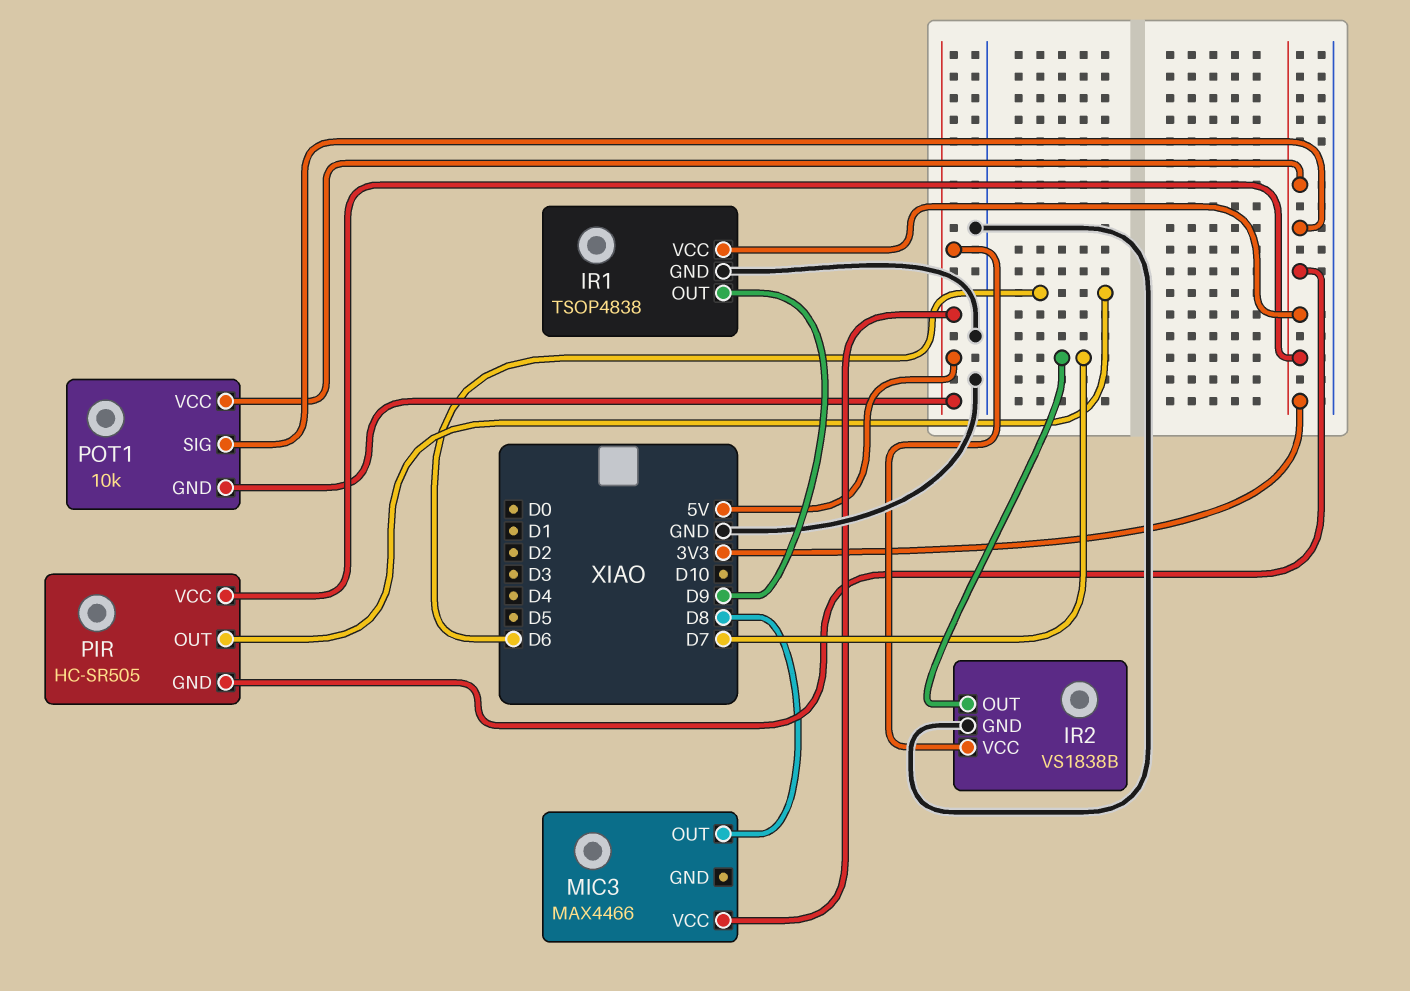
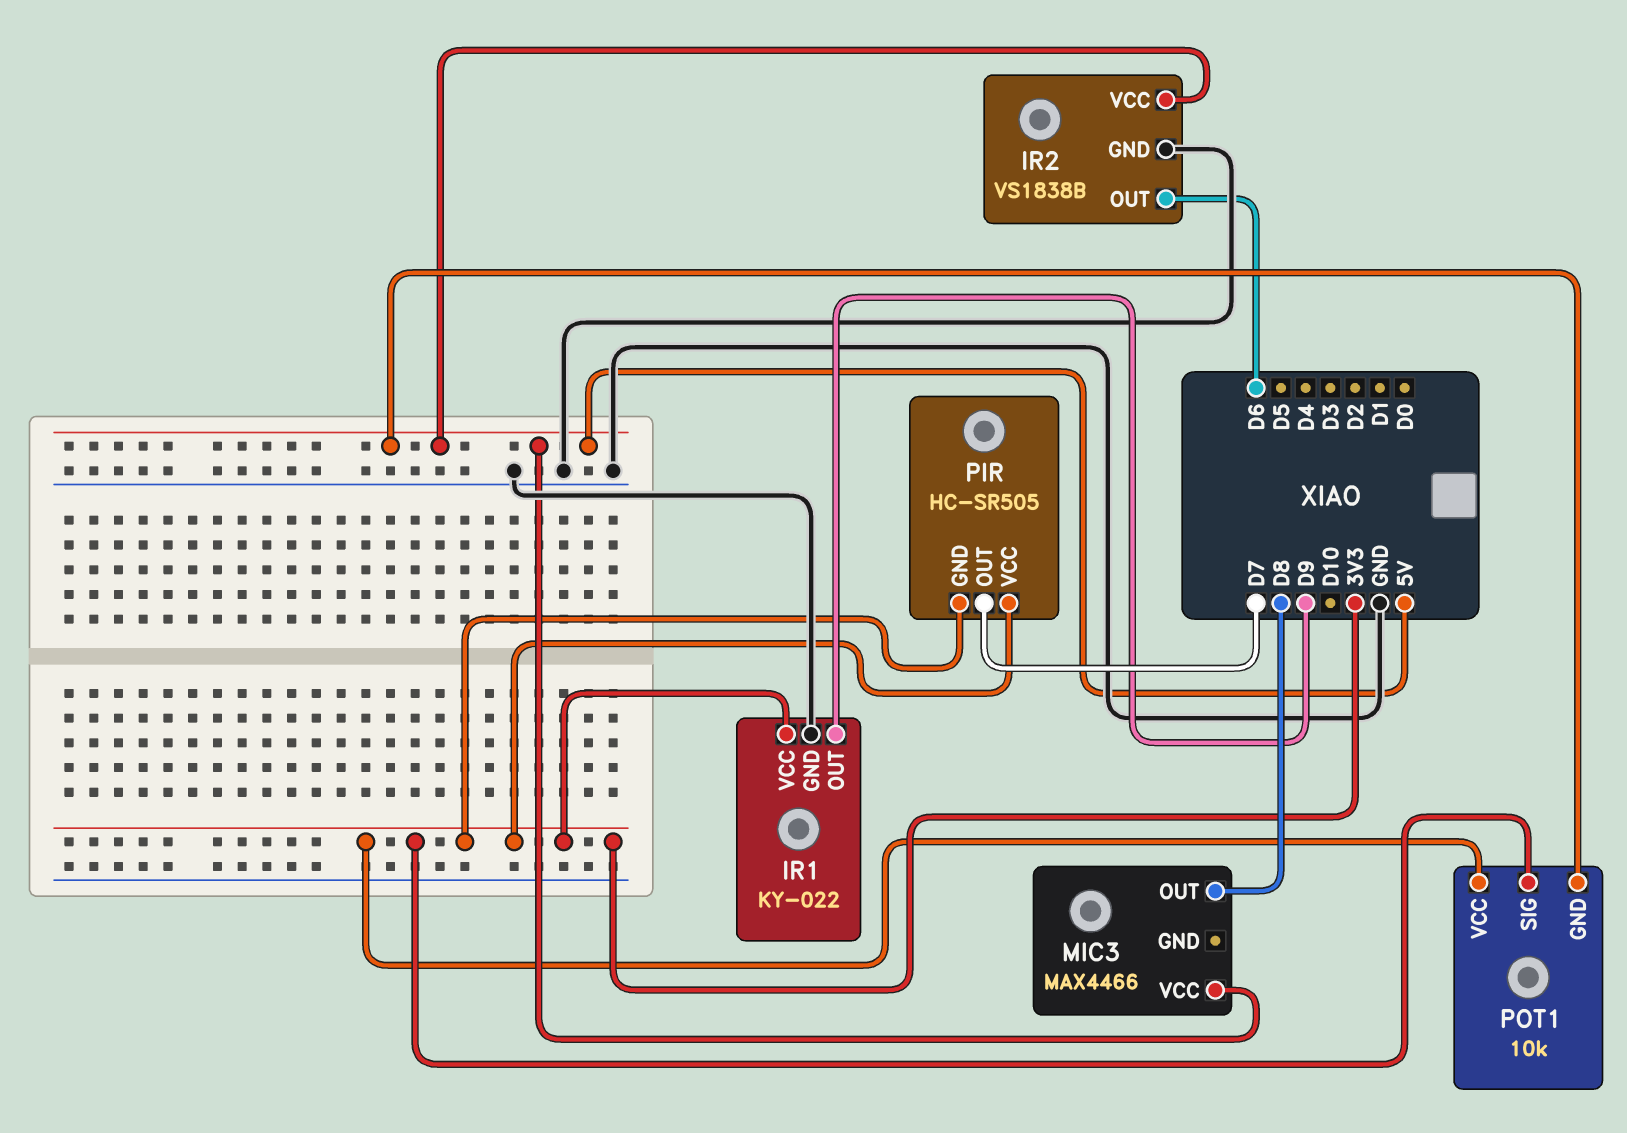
IR1: TSOP4838 -> KY-022
IR2 pin OUT: D7 -> D6
PIR pin OUT: D6 -> D7

